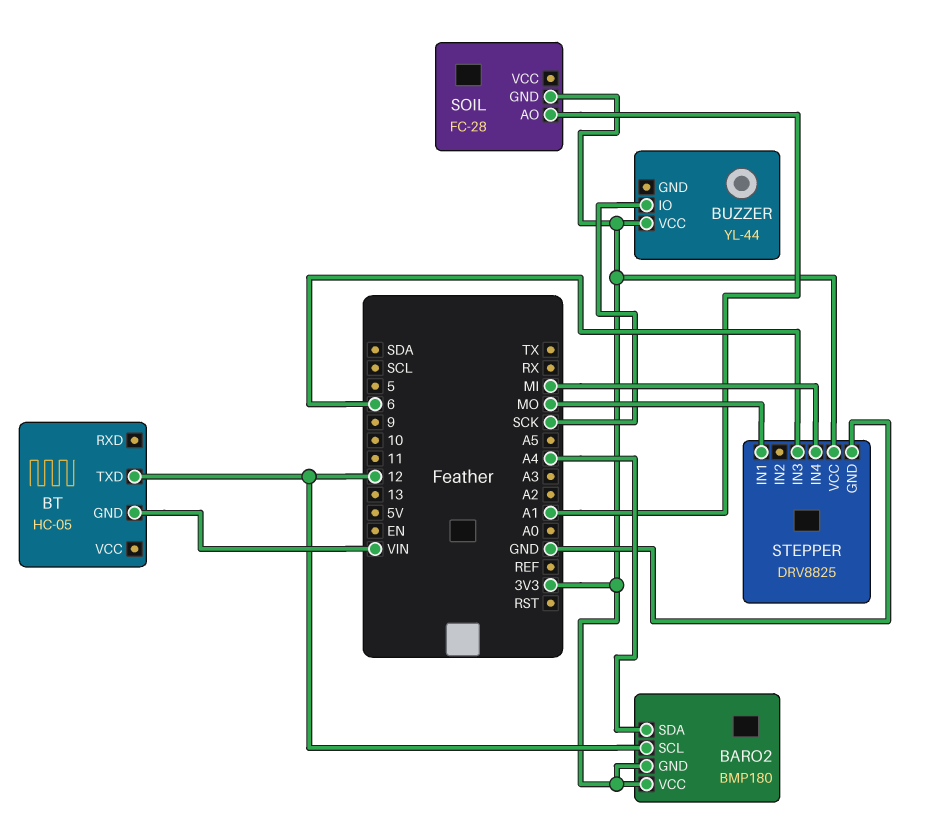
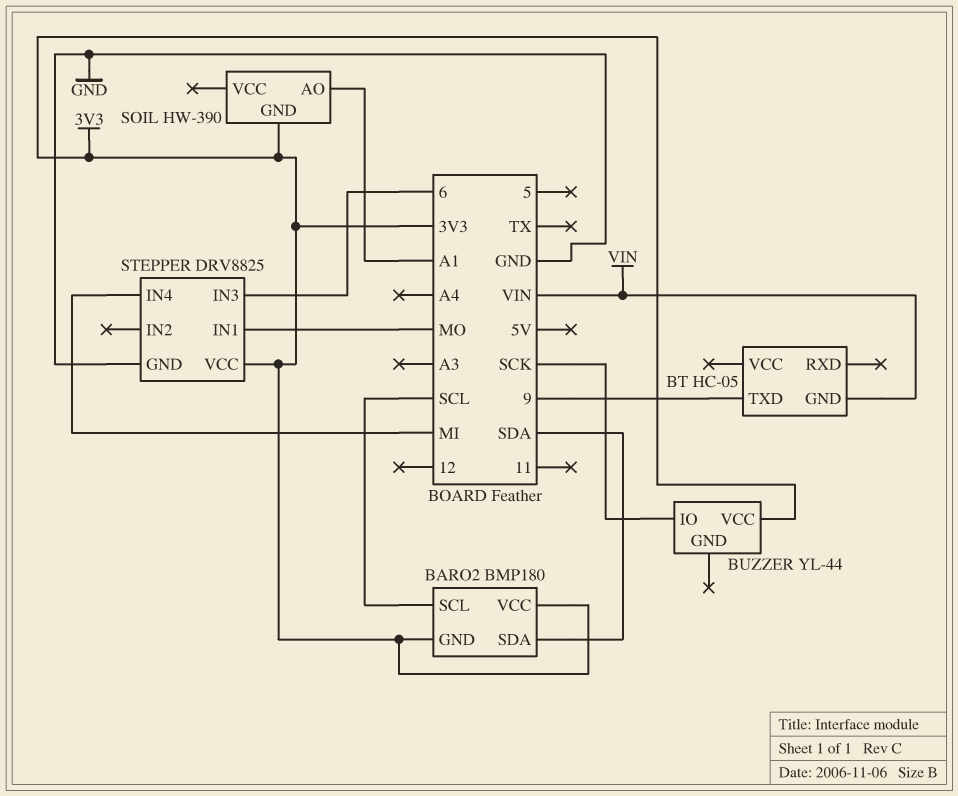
BARO2 pin SCL: 12 -> SCL
BARO2 pin SDA: A4 -> SDA
BT pin TXD: 12 -> 9
SOIL: FC-28 -> HW-390

